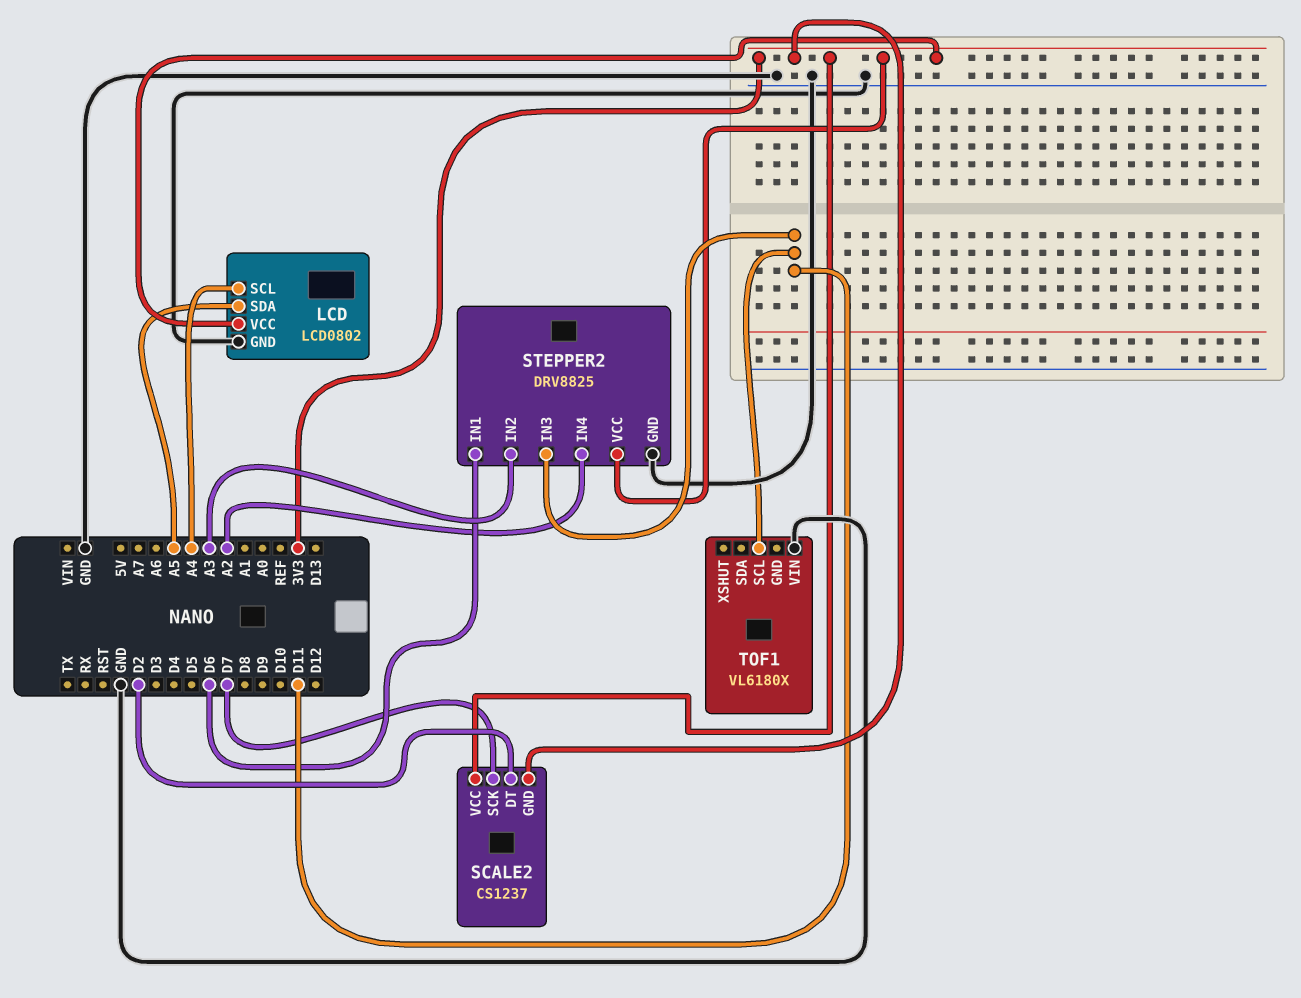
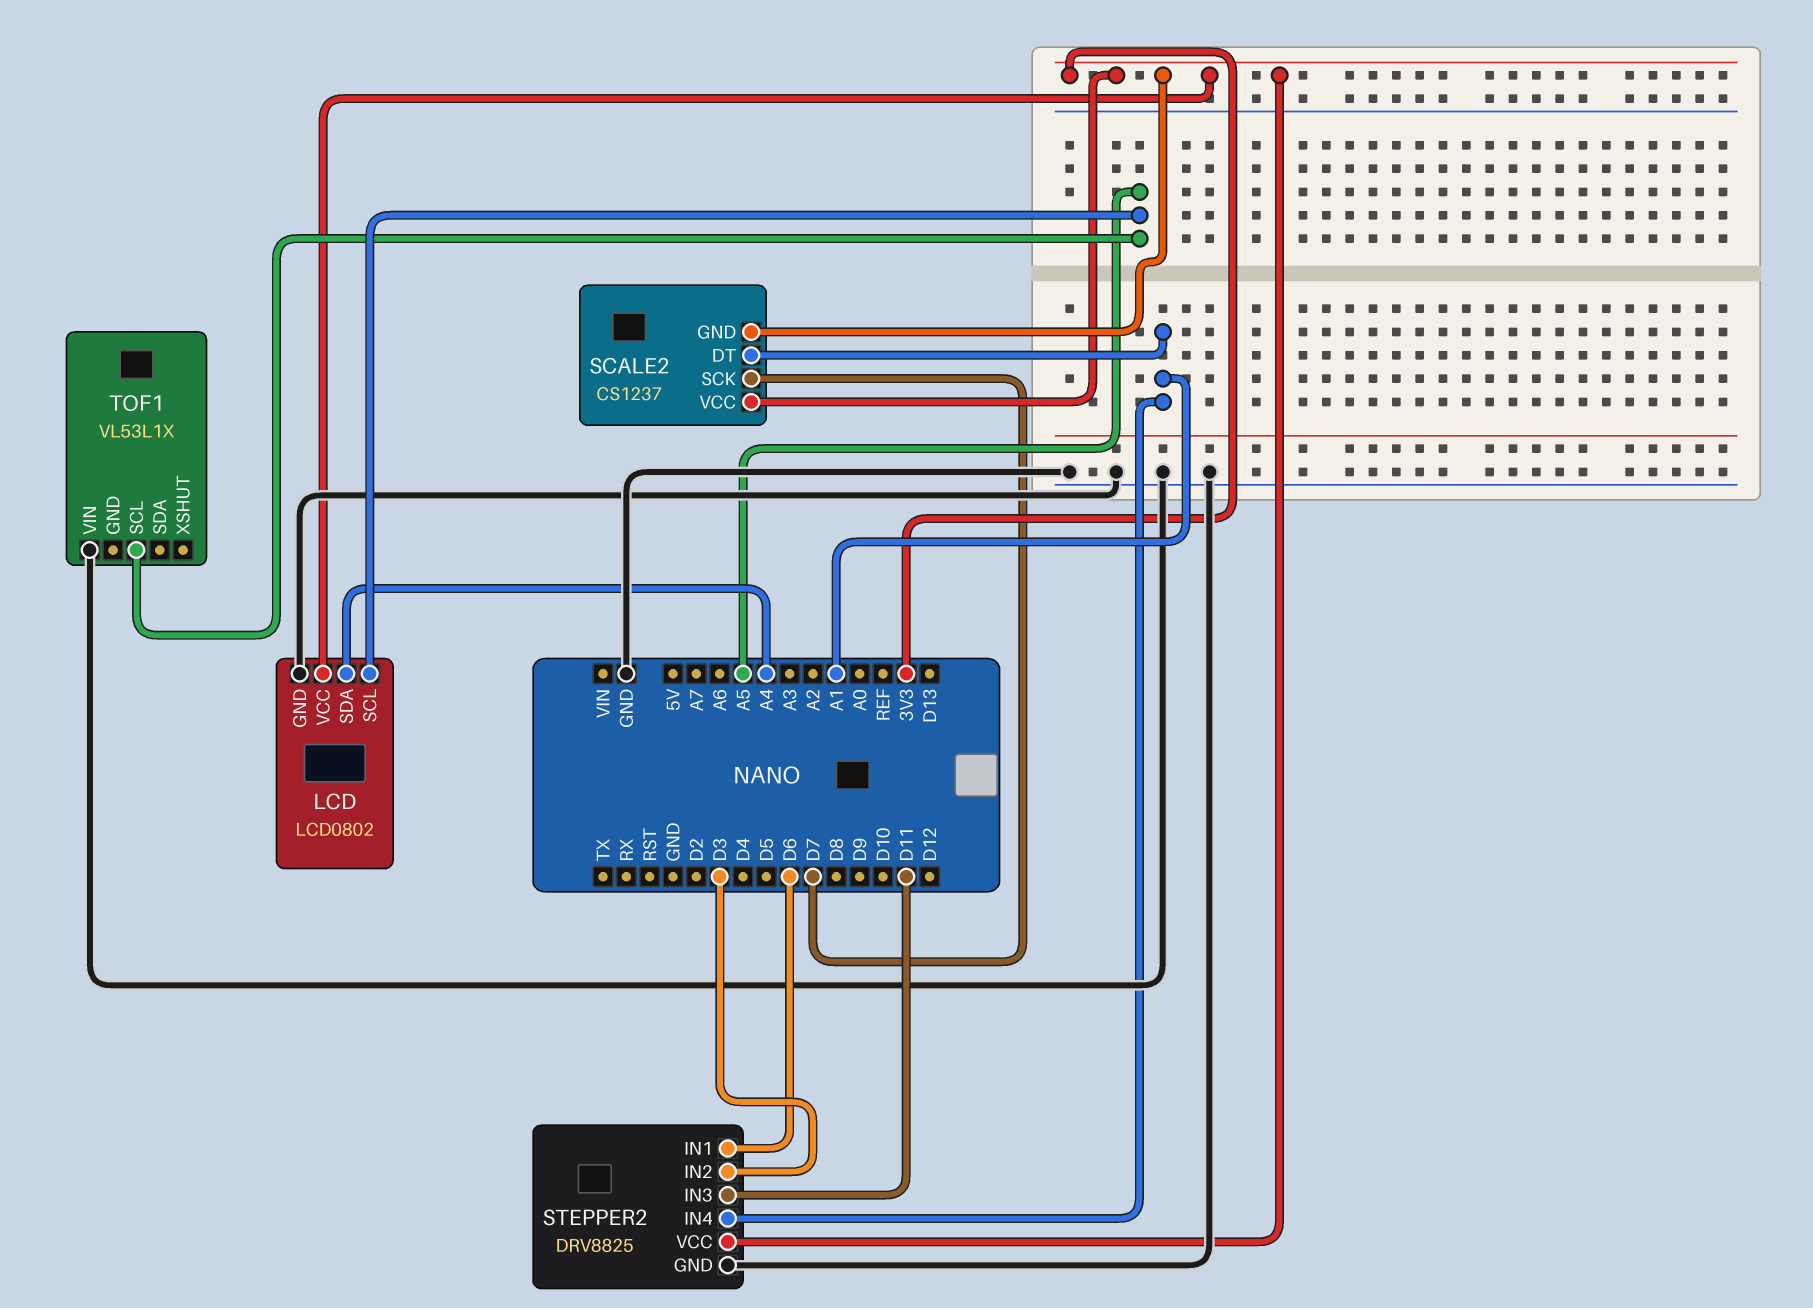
LCD pin SCL: A4 -> A5
LCD pin SDA: A5 -> A4
SCALE2 pin DT: D2 -> A1
STEPPER2 pin IN2: A3 -> D3
STEPPER2 pin IN4: A2 -> A1
TOF1: VL6180X -> VL53L1X
TOF1 pin SCL: D11 -> A5

